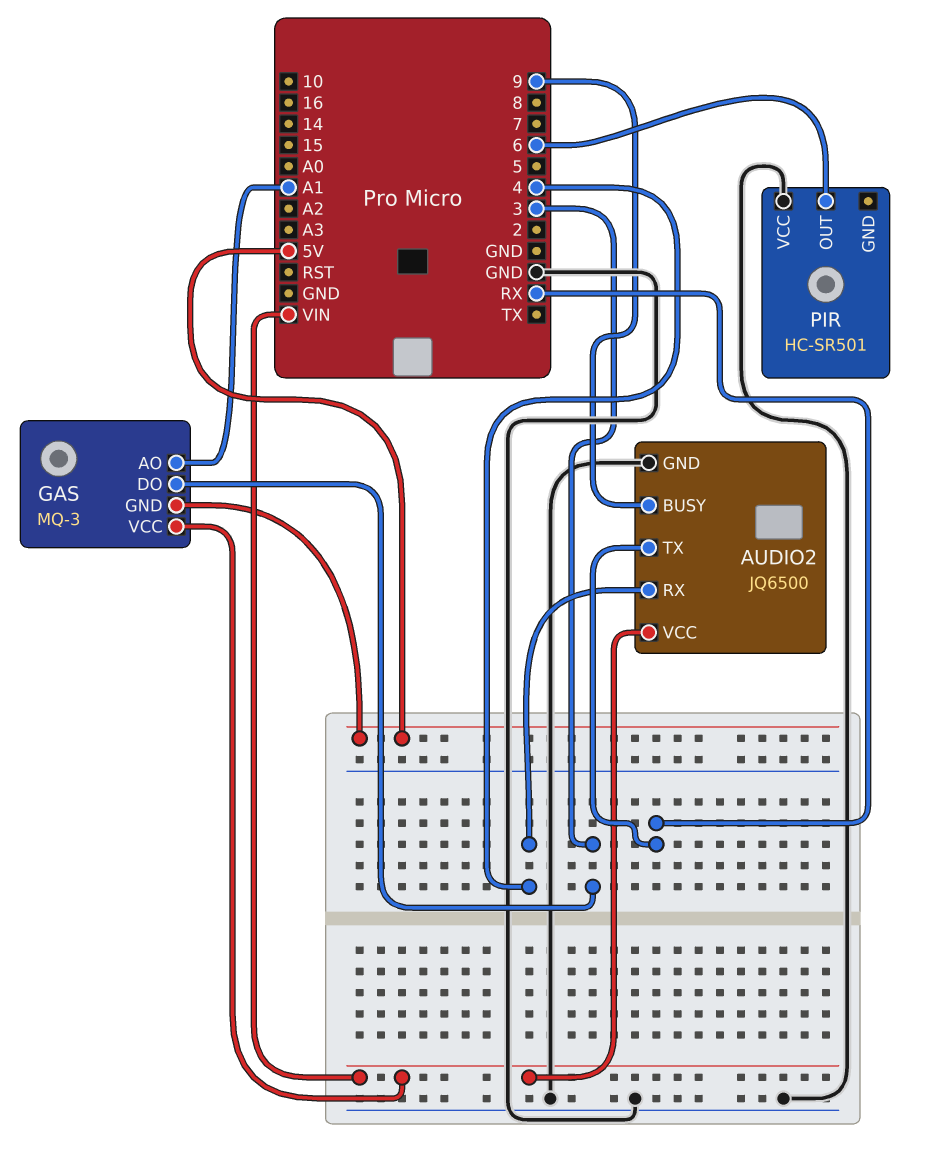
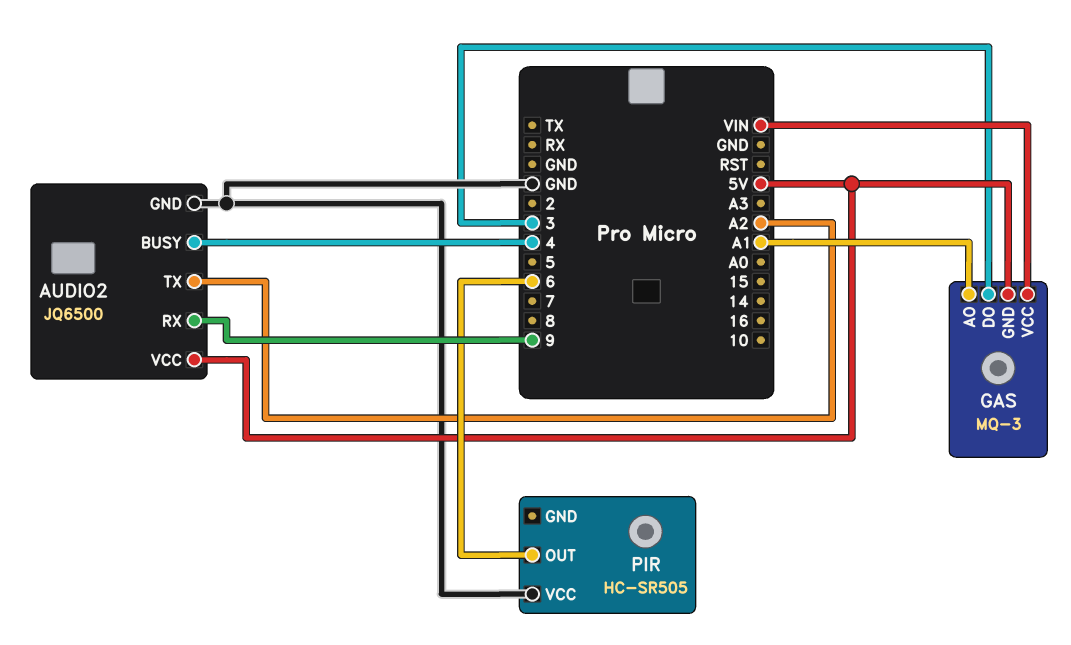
AUDIO2 pin BUSY: 9 -> 4
AUDIO2 pin RX: 4 -> 9
AUDIO2 pin TX: RX -> A2
AUDIO2 pin VCC: VIN -> 5V
PIR: HC-SR501 -> HC-SR505

